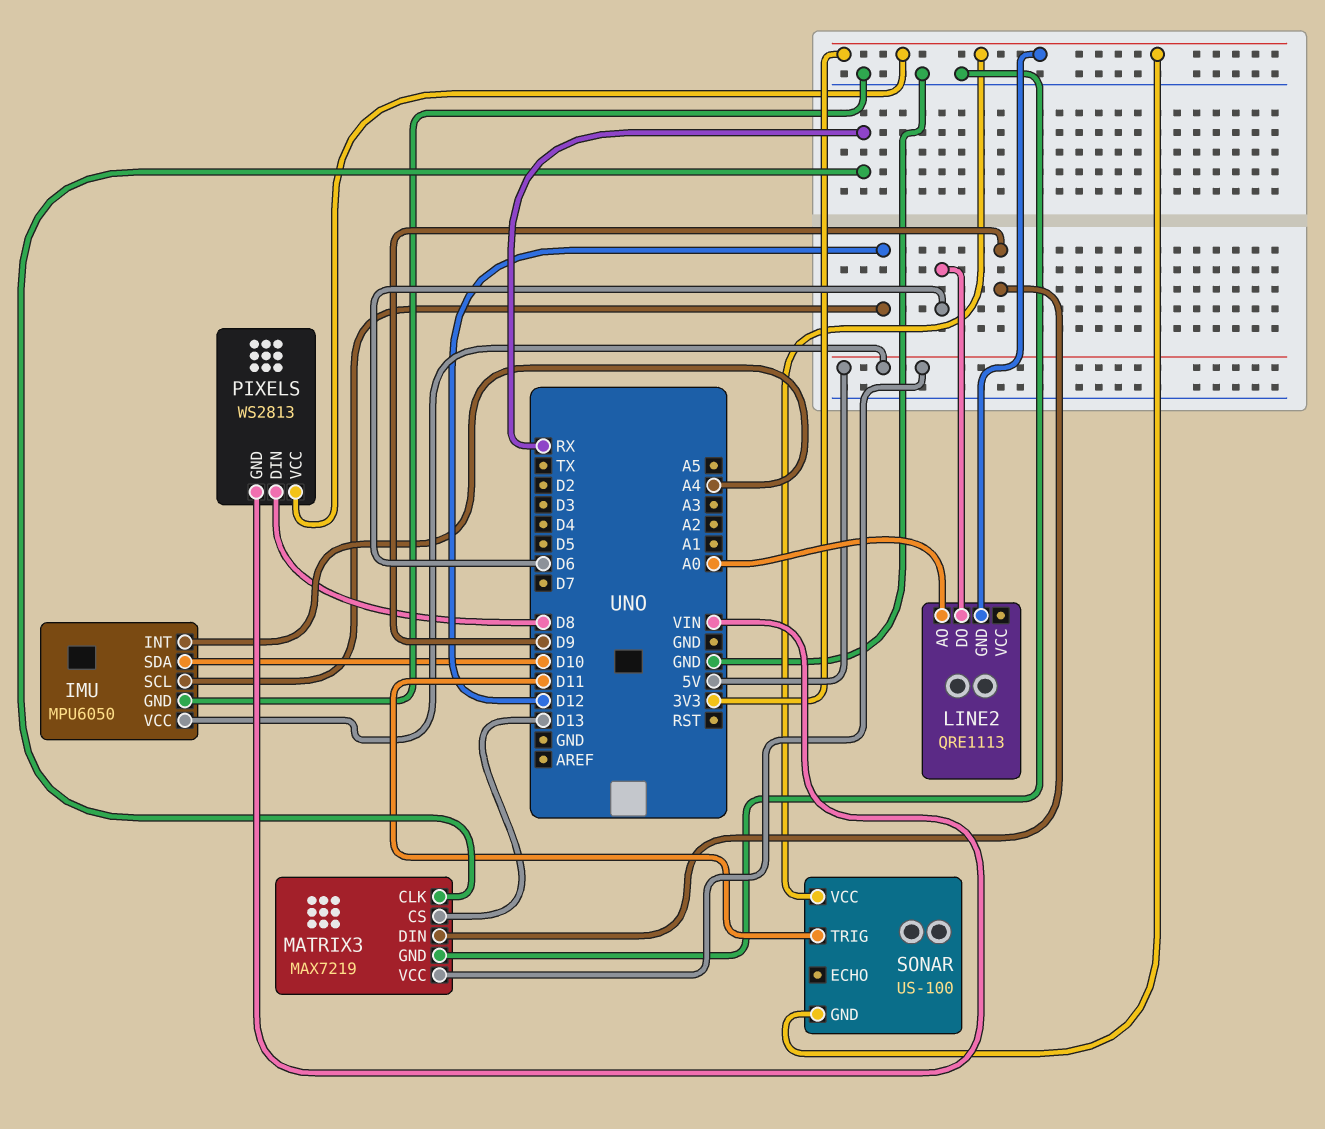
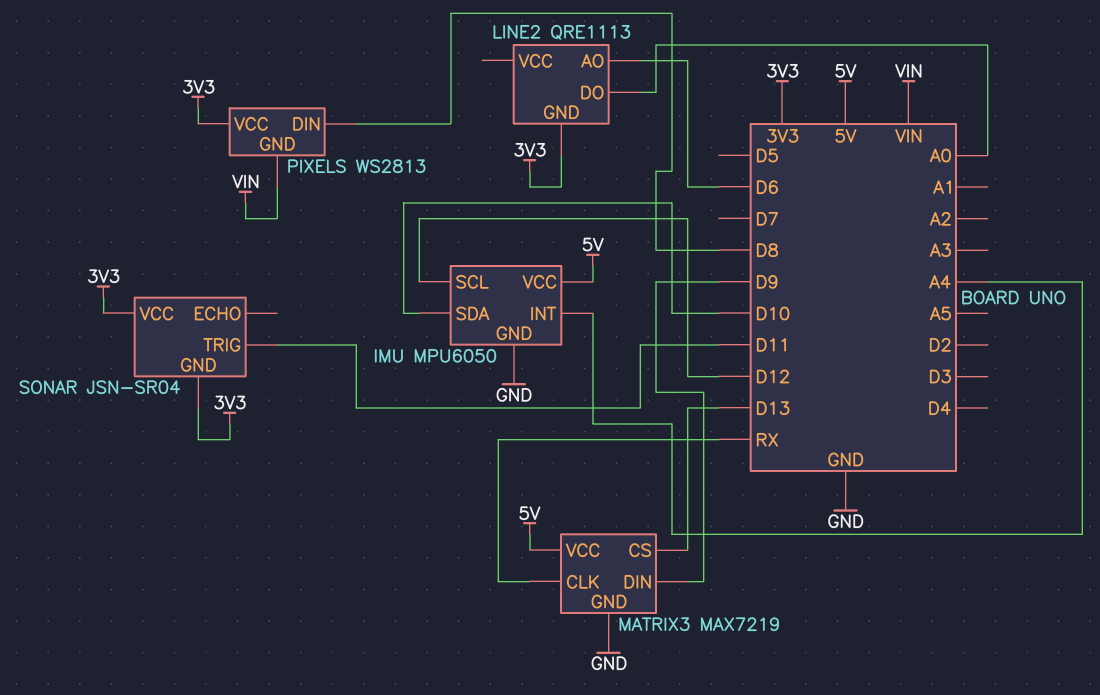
LINE2 pin AO: A0 -> D6
LINE2 pin DO: D6 -> A0
SONAR: US-100 -> JSN-SR04

